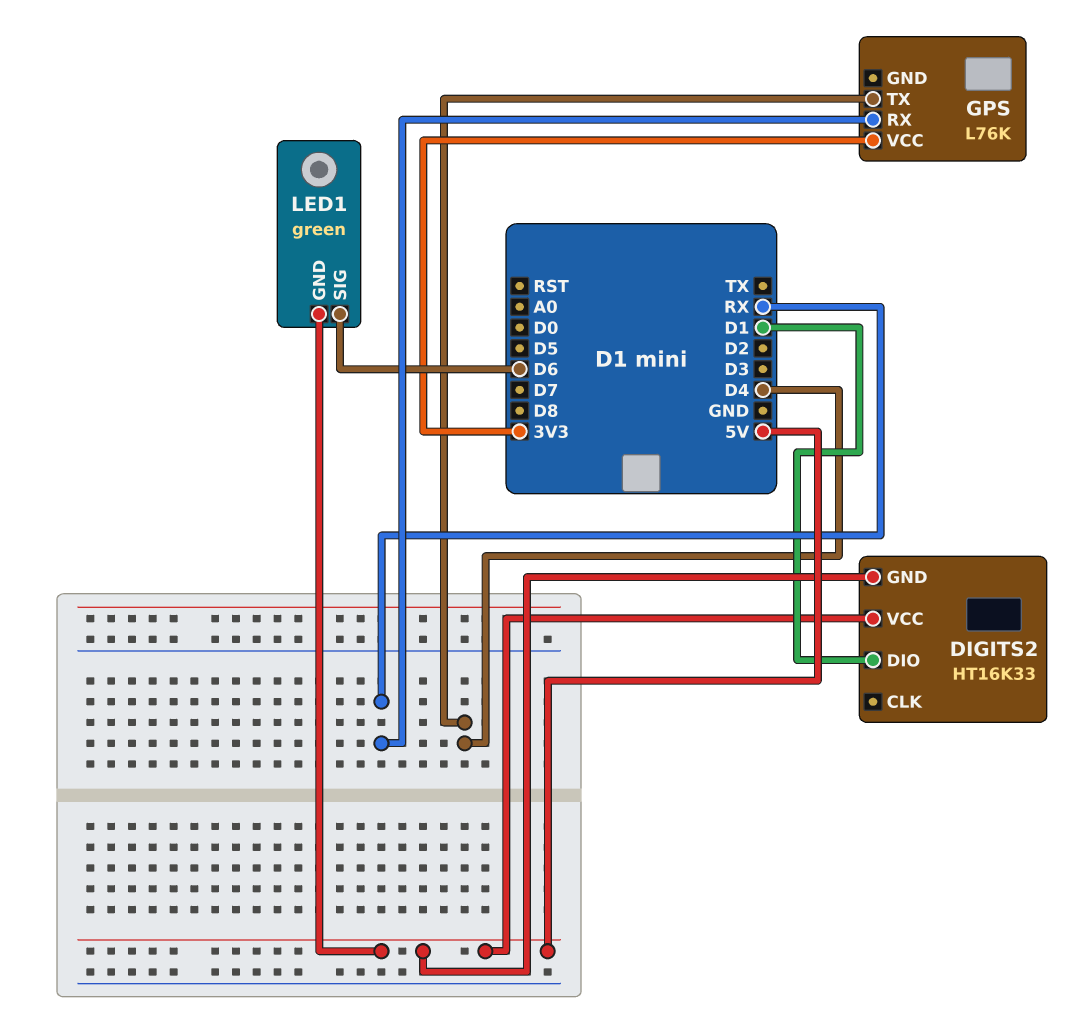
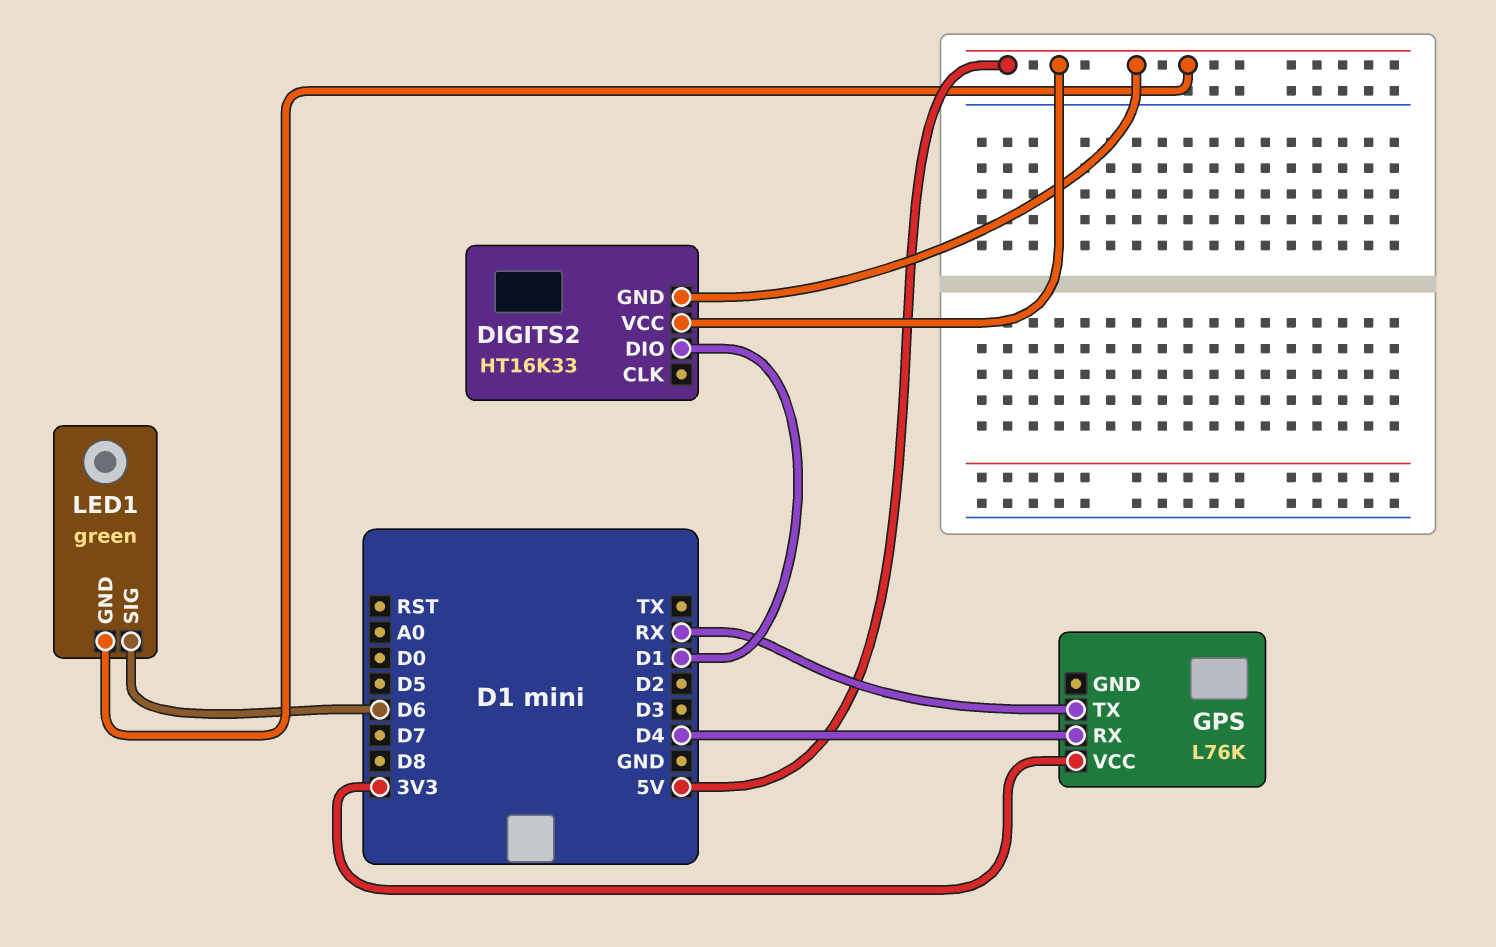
GPS pin RX: RX -> D4
GPS pin TX: D4 -> RX

